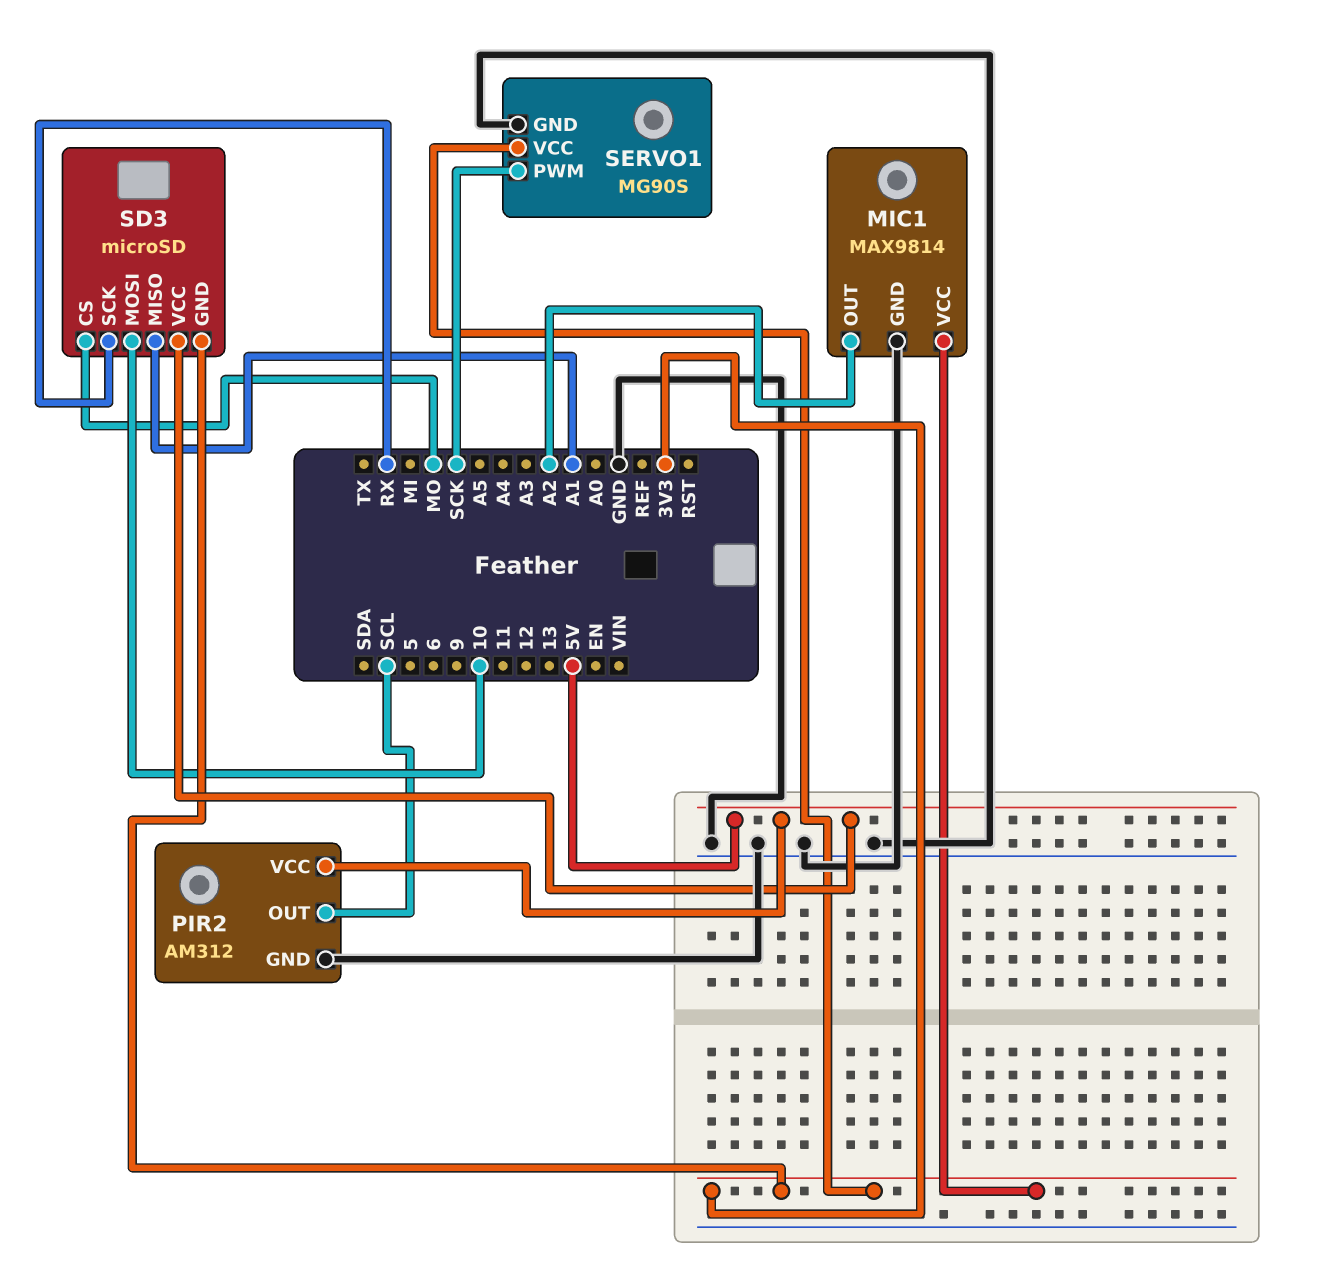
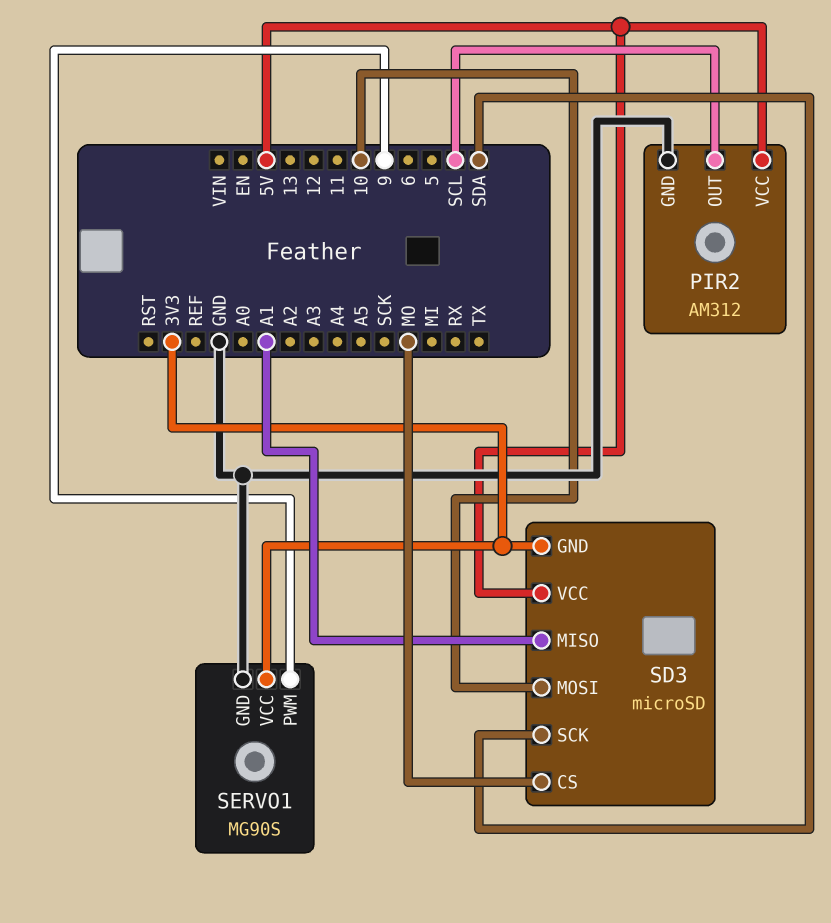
MIC1: MAX9814 -> none
MIC1 pin GND: GND -> none
MIC1 pin OUT: A2 -> none
MIC1 pin VCC: 3V3 -> none
SD3 pin SCK: RX -> SDA
SERVO1 pin PWM: SCK -> 9

